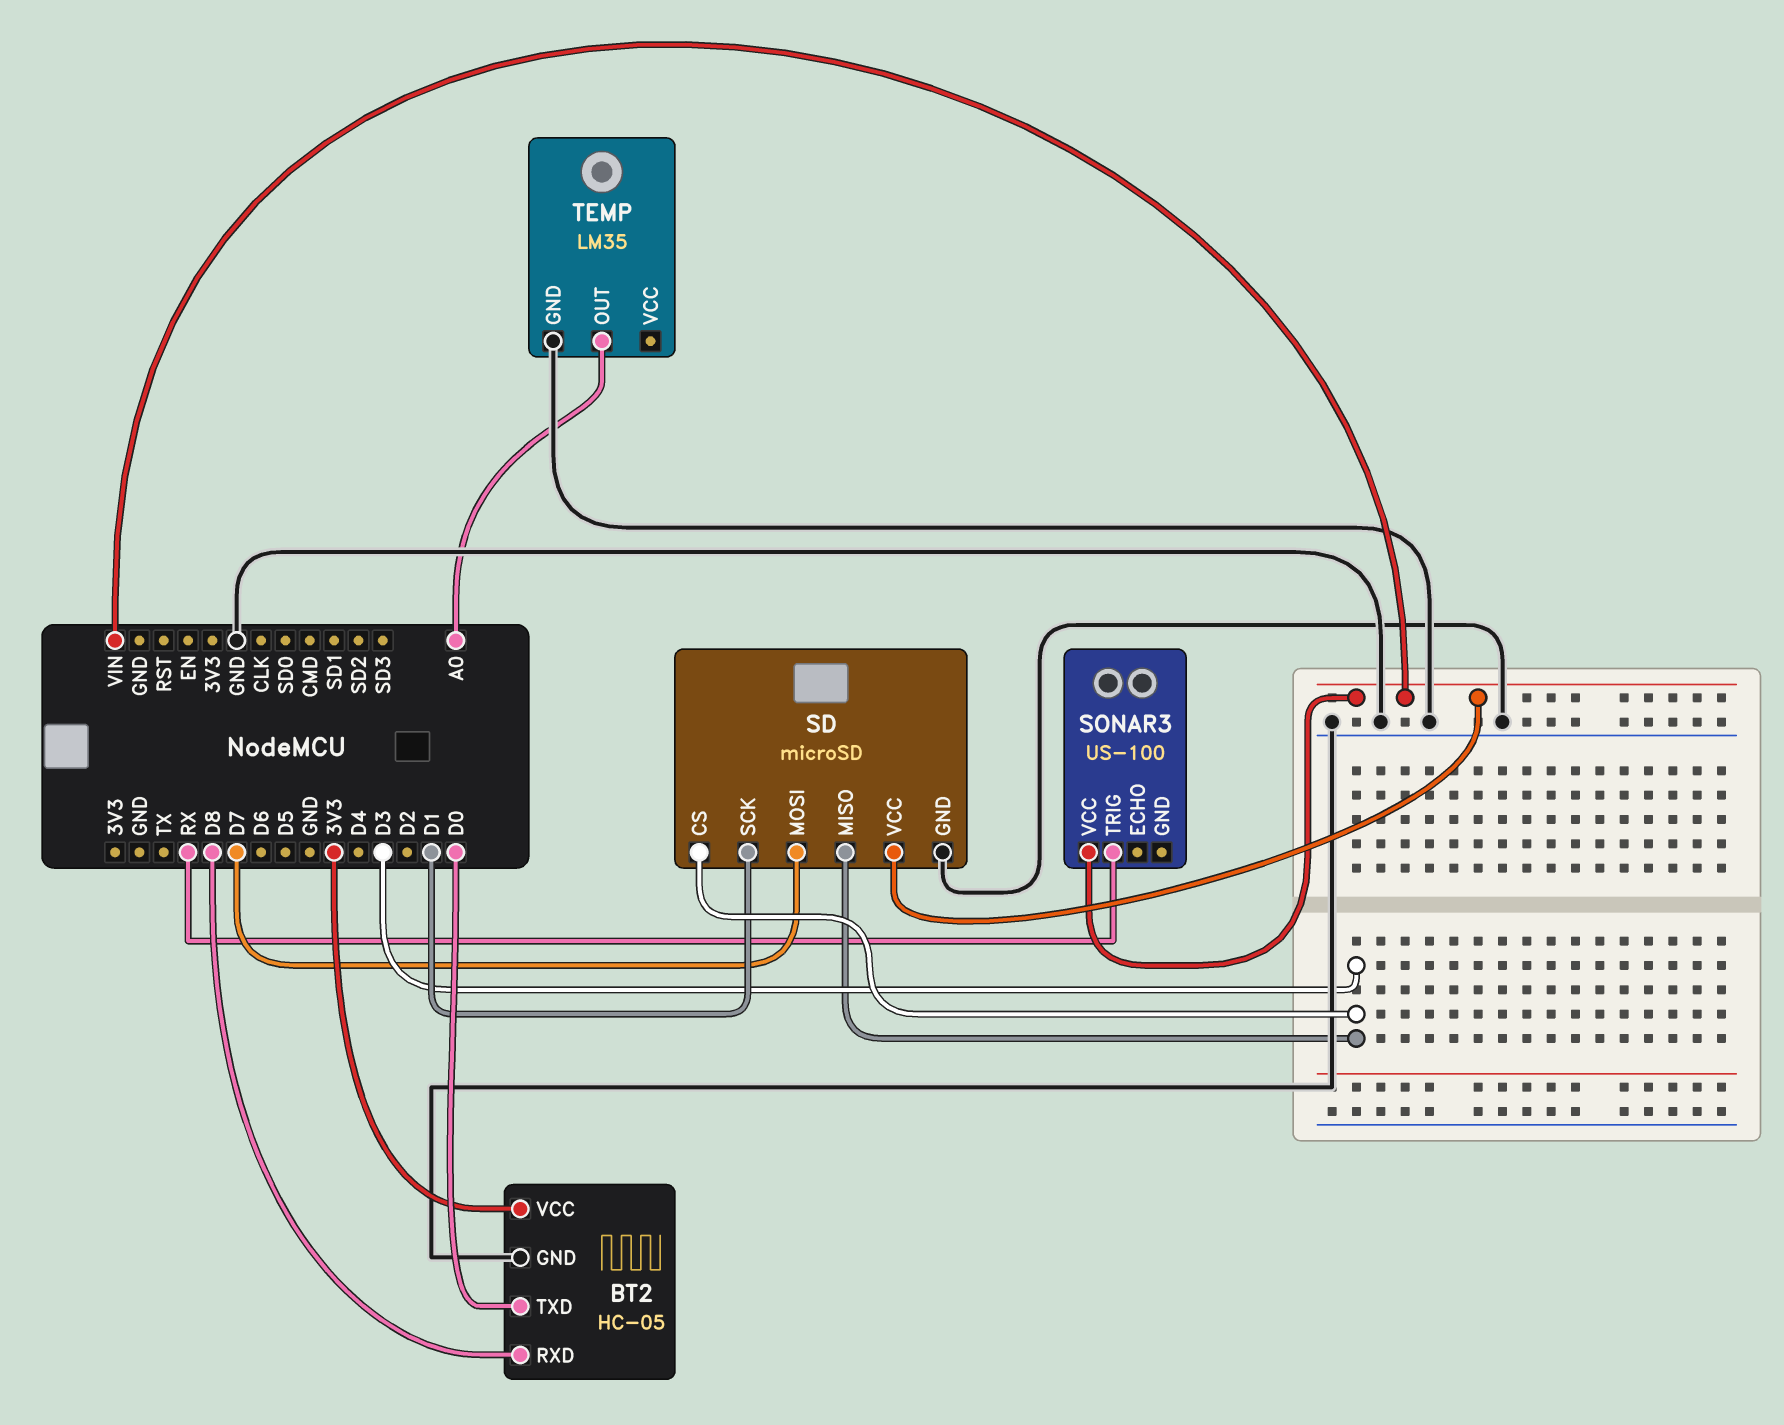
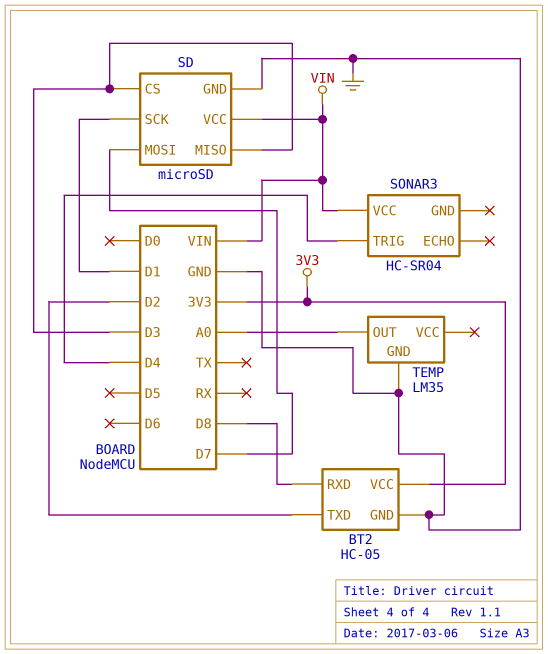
BT2 pin TXD: D0 -> D2
SONAR3: US-100 -> HC-SR04
SONAR3 pin TRIG: RX -> D4

